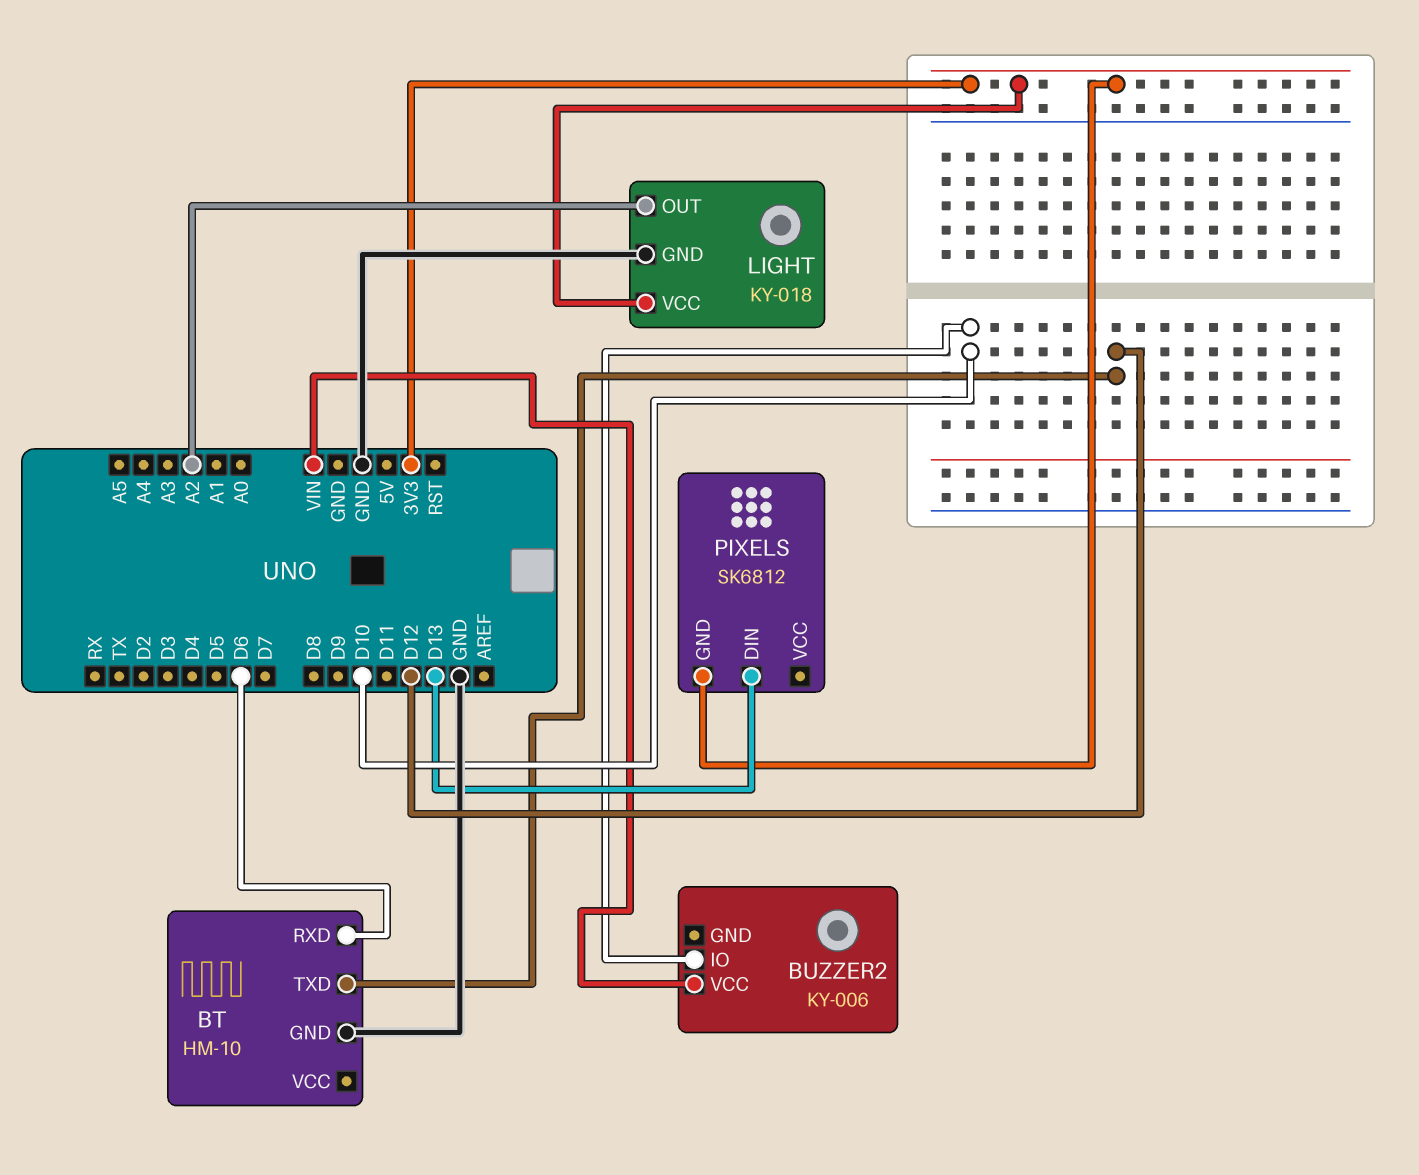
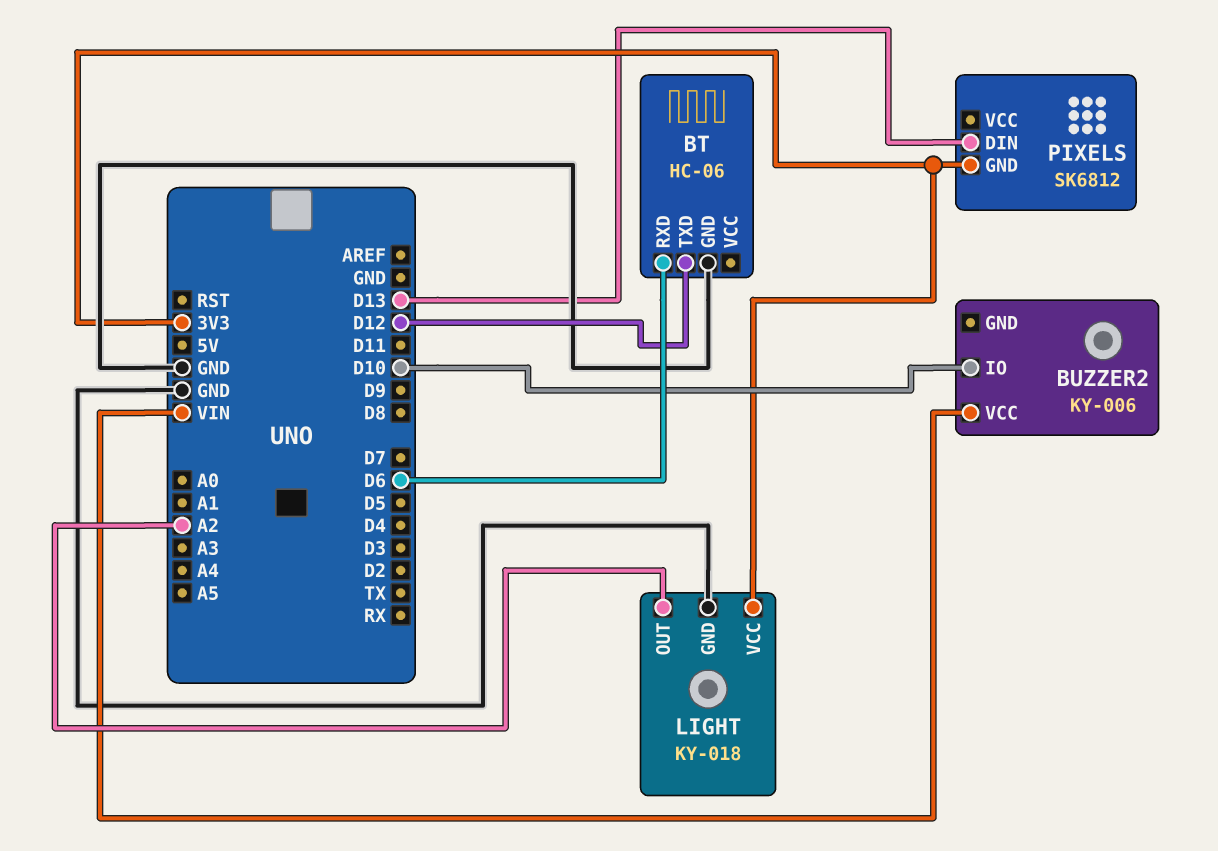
BT: HM-10 -> HC-06

